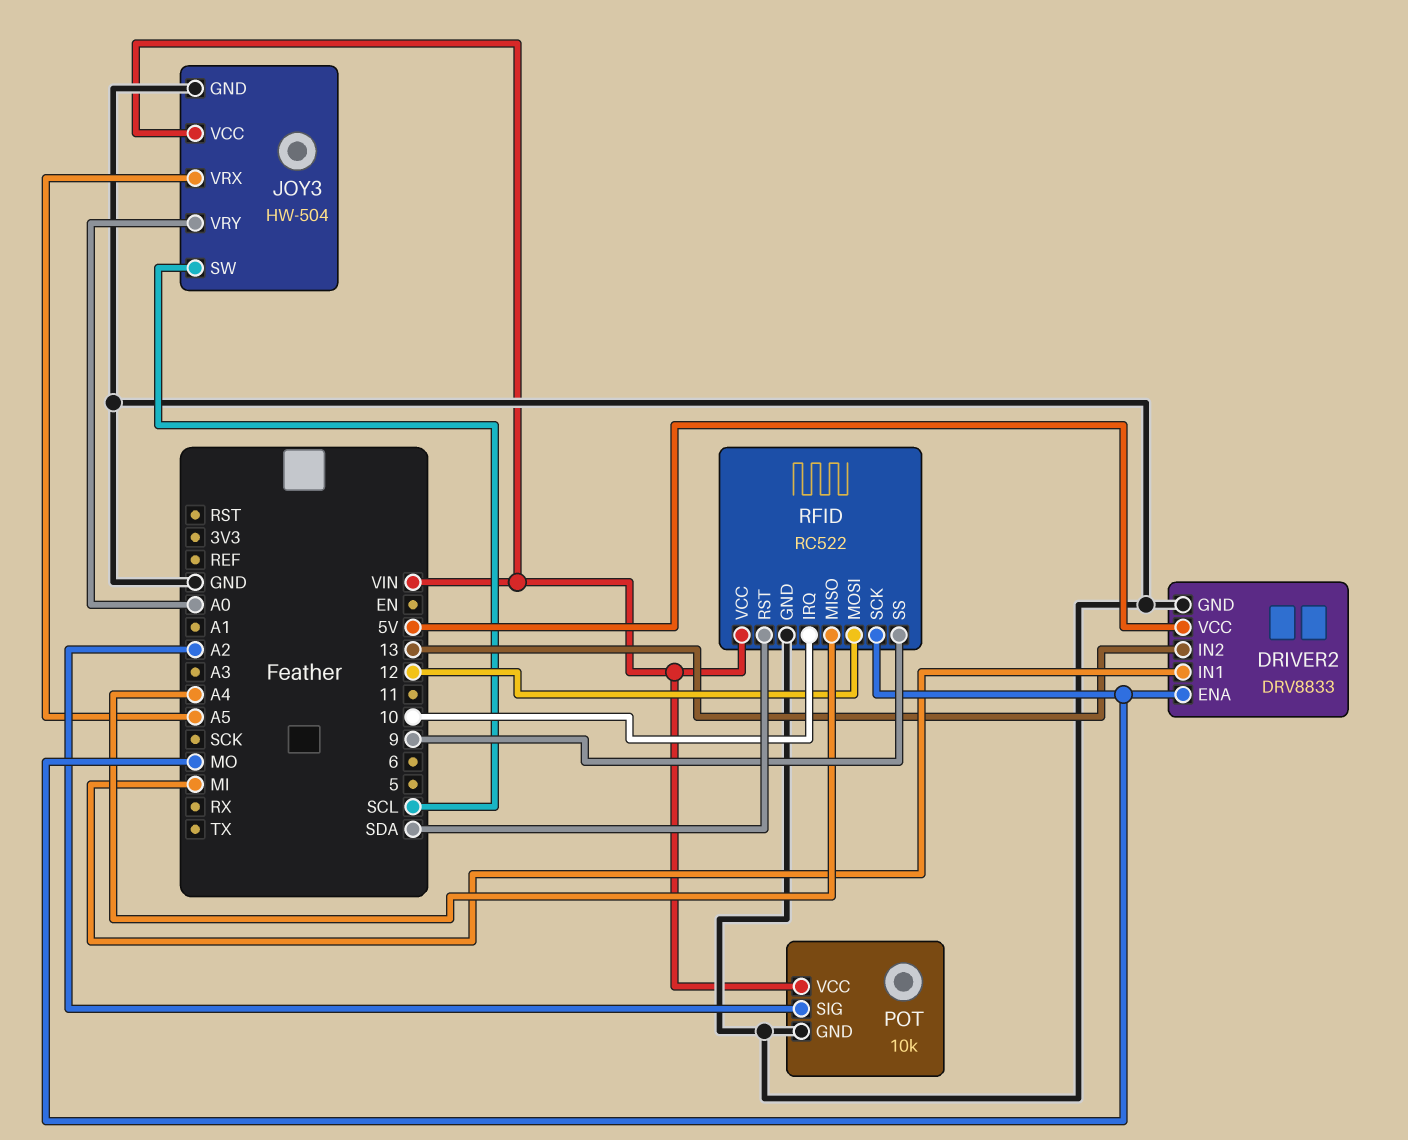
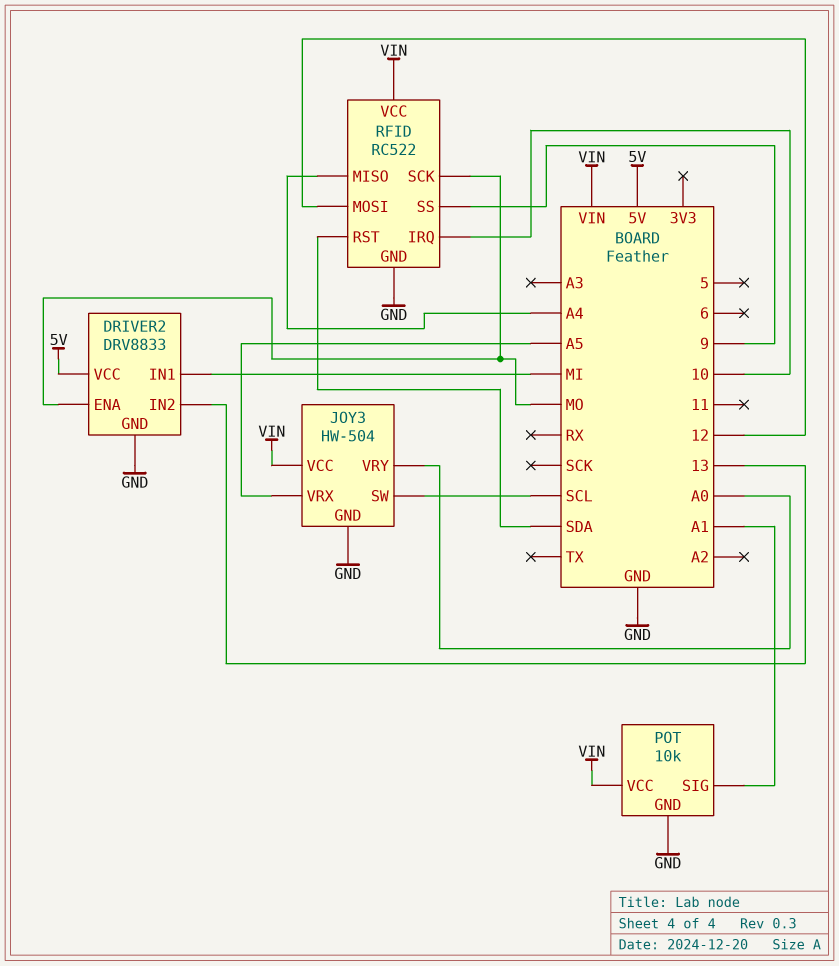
POT pin SIG: A2 -> A1

